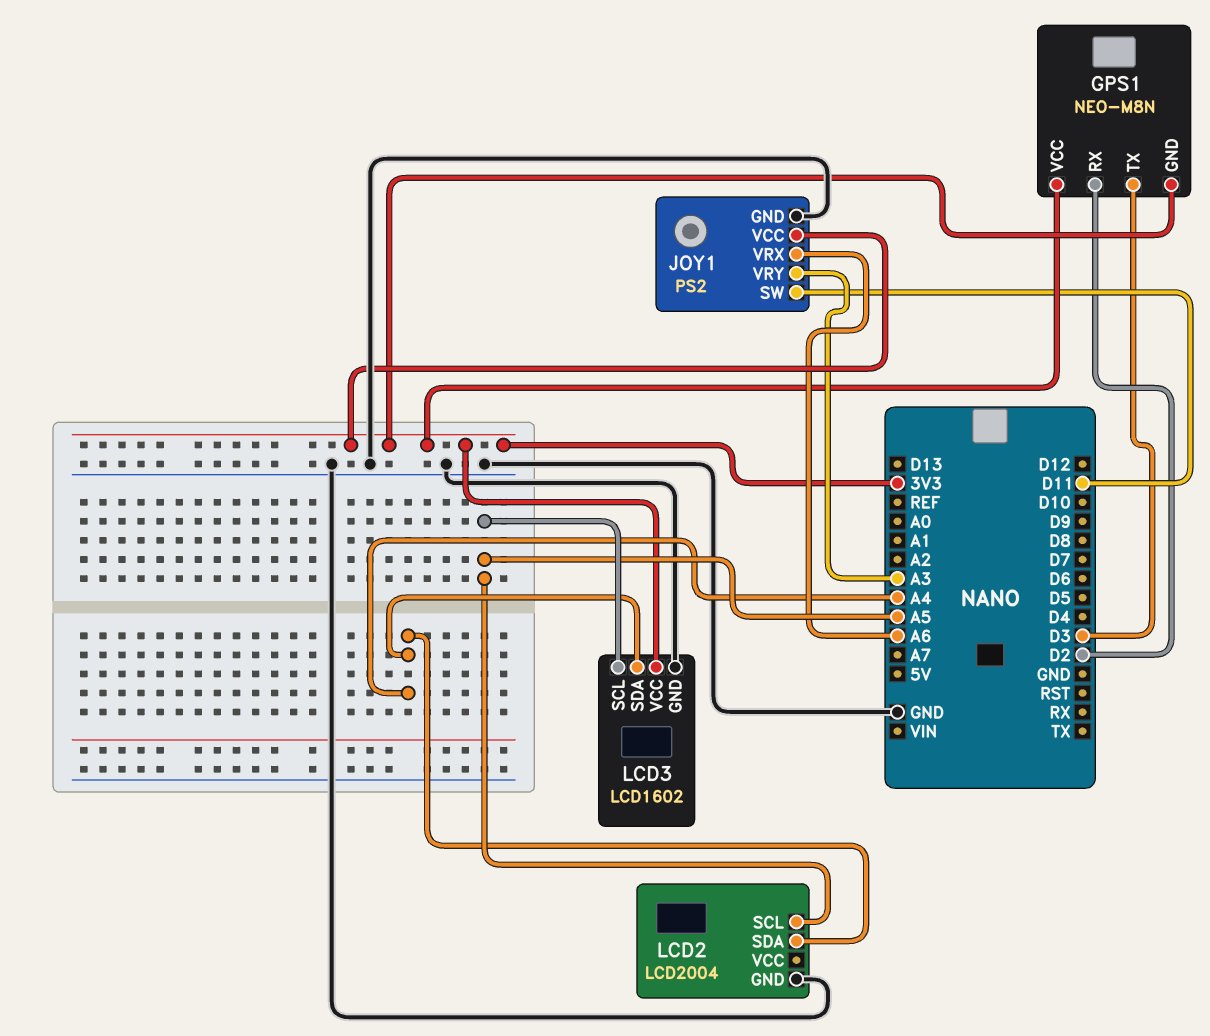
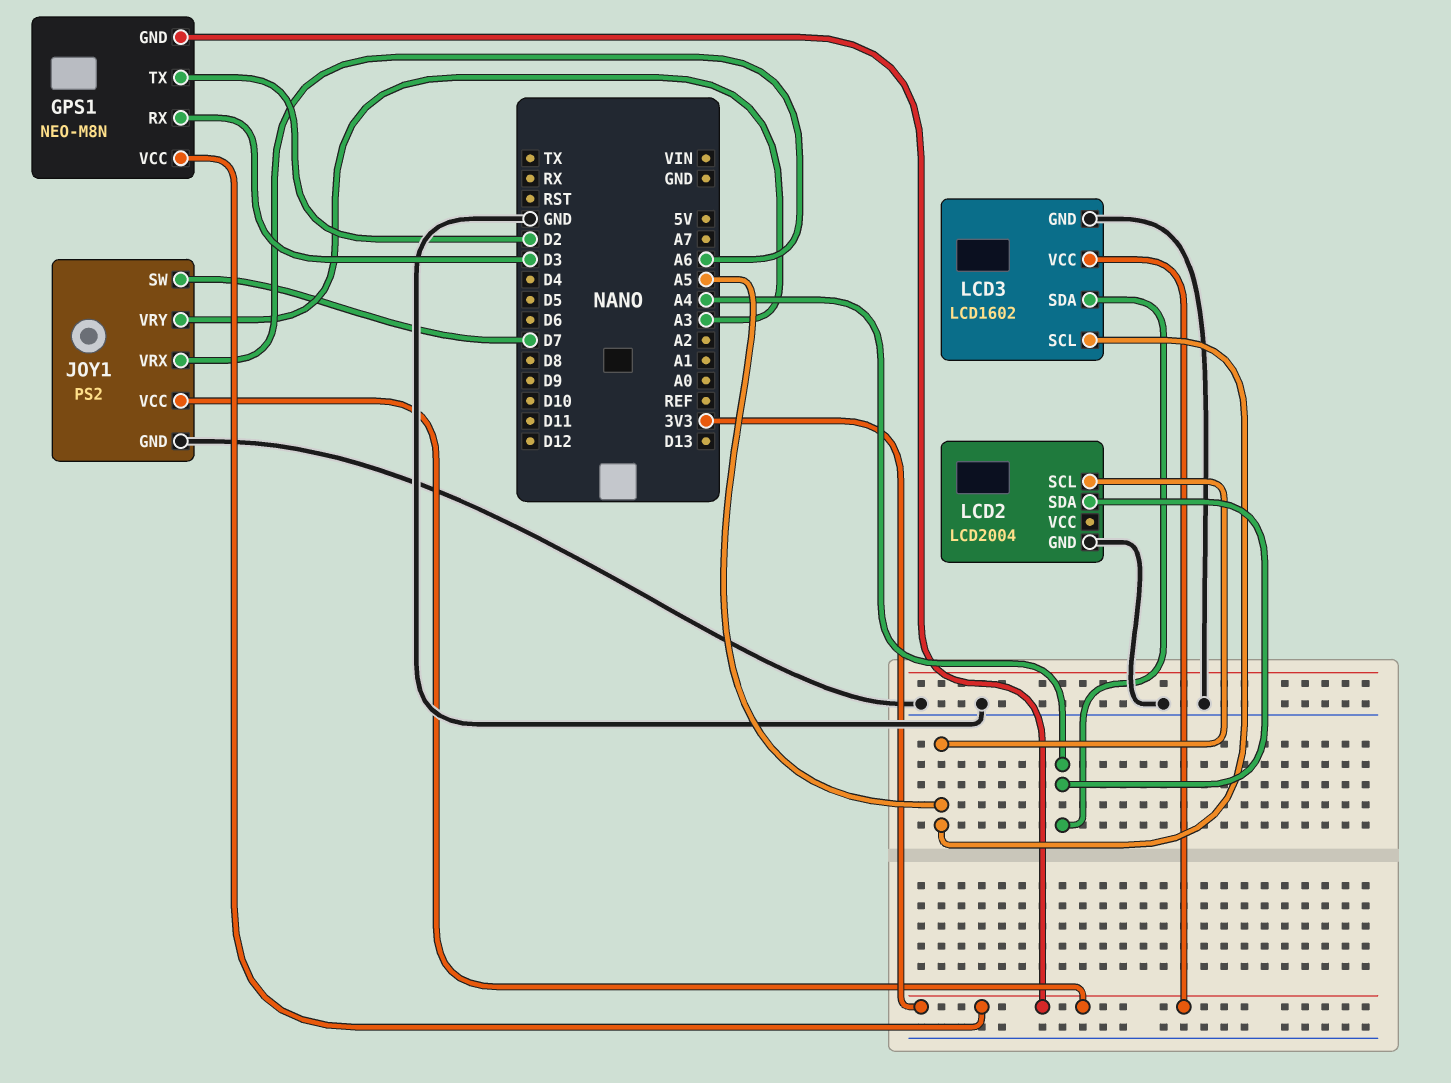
GPS1 pin RX: D2 -> D3
GPS1 pin TX: D3 -> D2
JOY1 pin SW: D11 -> D7

